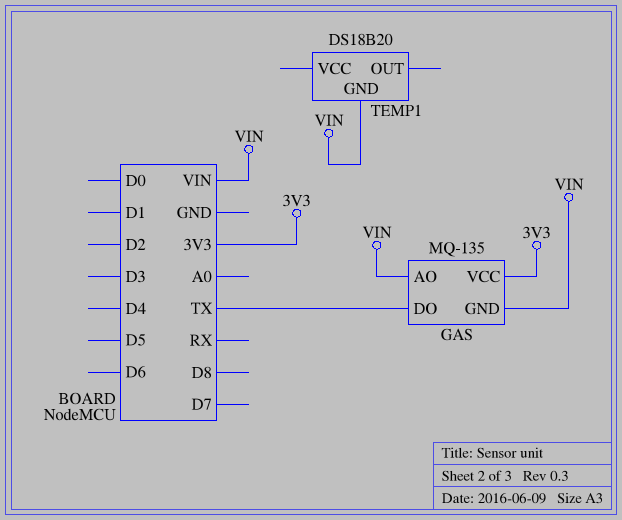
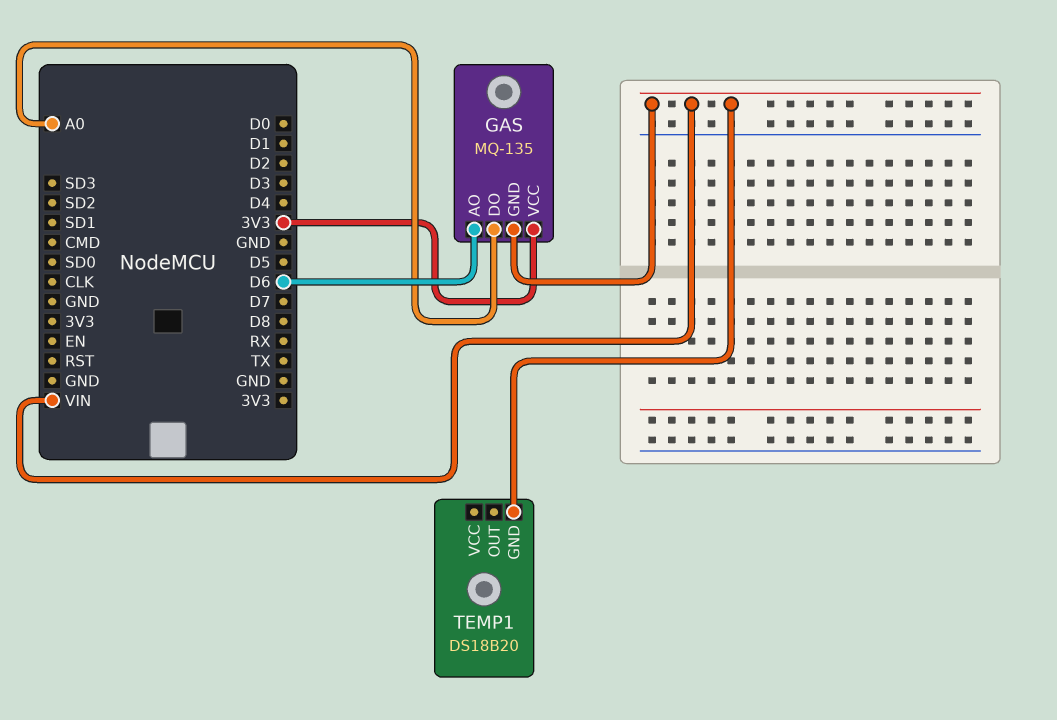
GAS pin AO: VIN -> D6
GAS pin DO: TX -> A0

